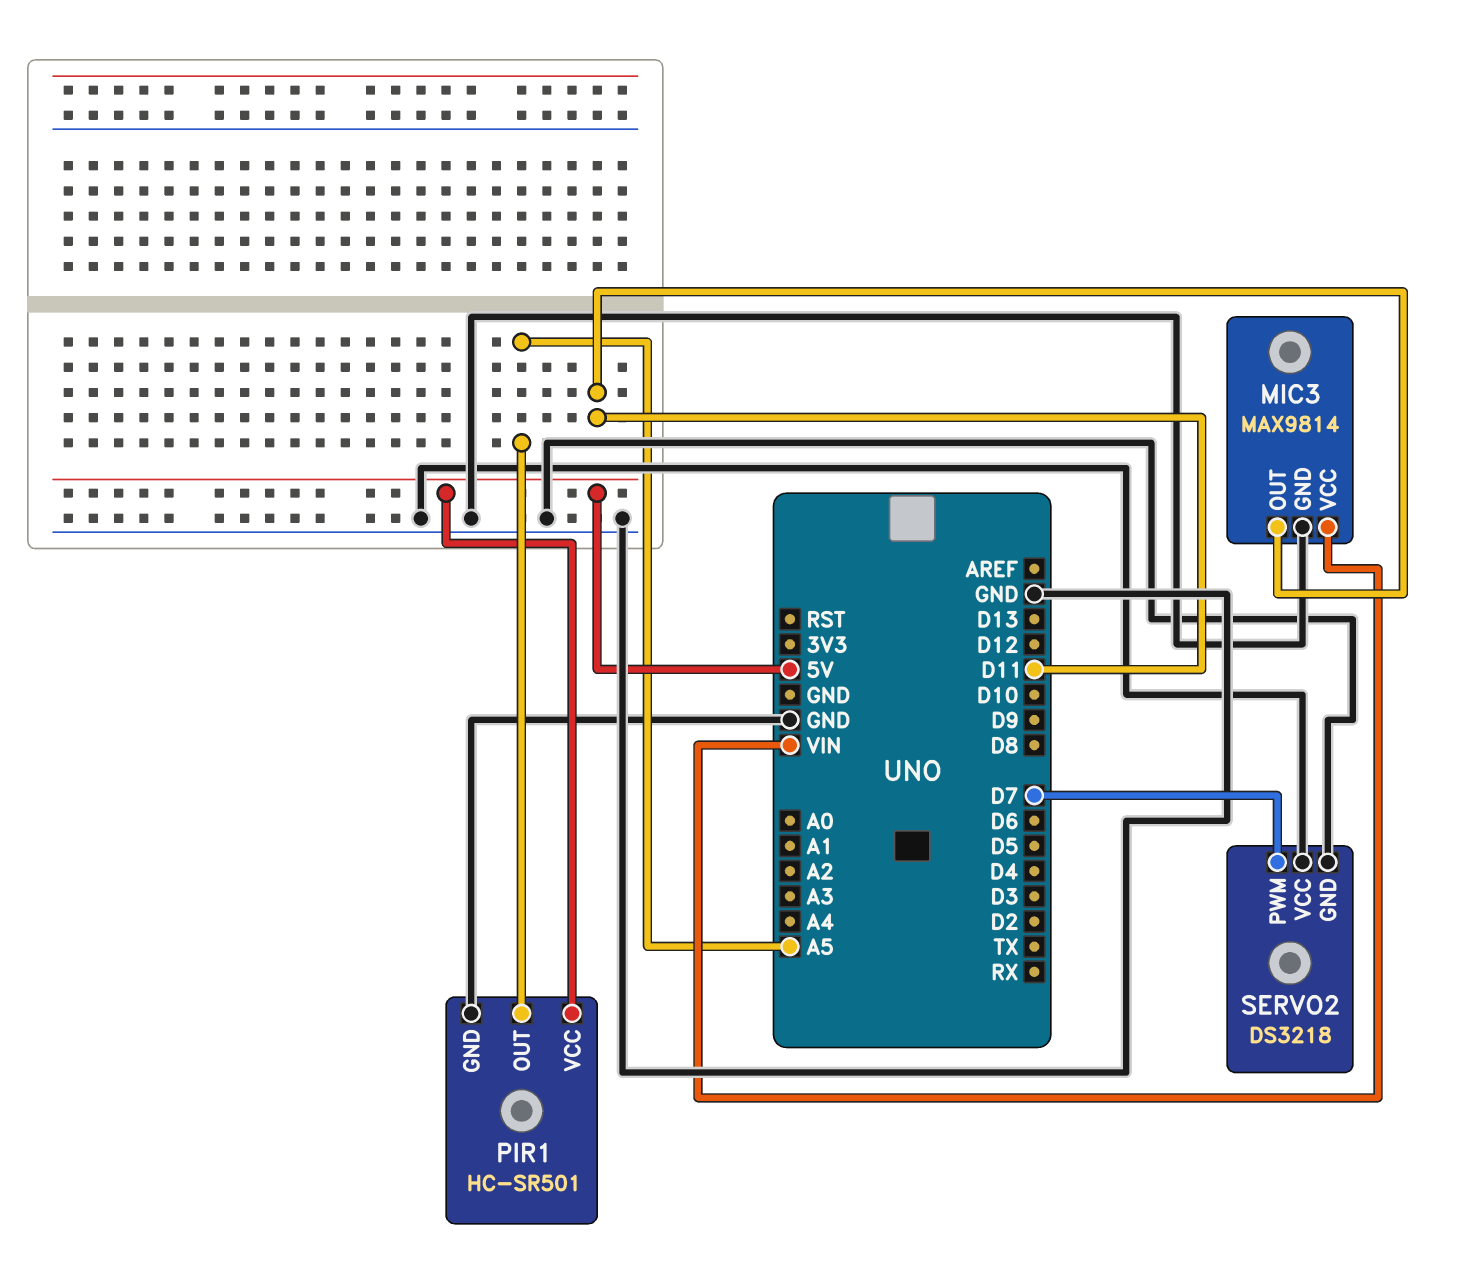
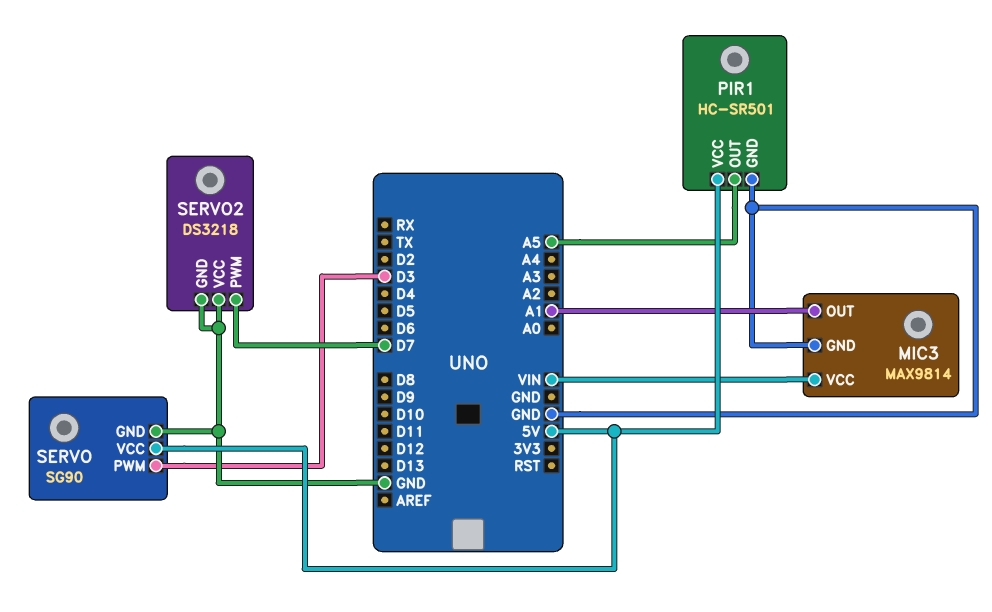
MIC3 pin OUT: D11 -> A1
SERVO: none -> SG90
SERVO pin GND: none -> GND
SERVO pin PWM: none -> D3
SERVO pin VCC: none -> 5V

